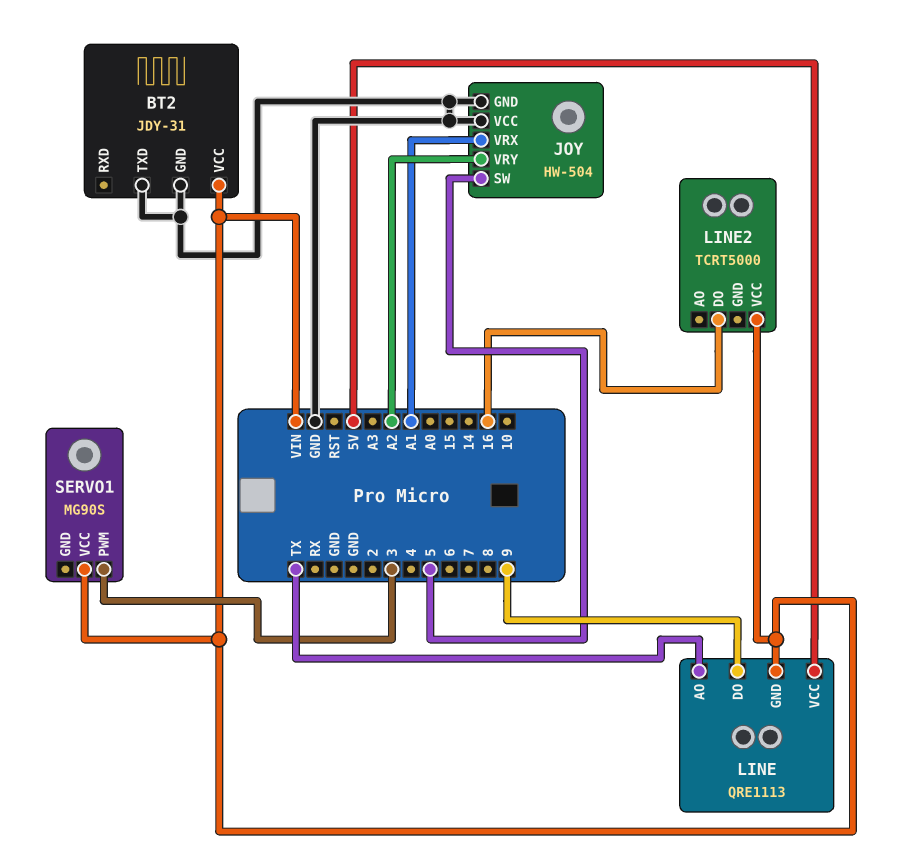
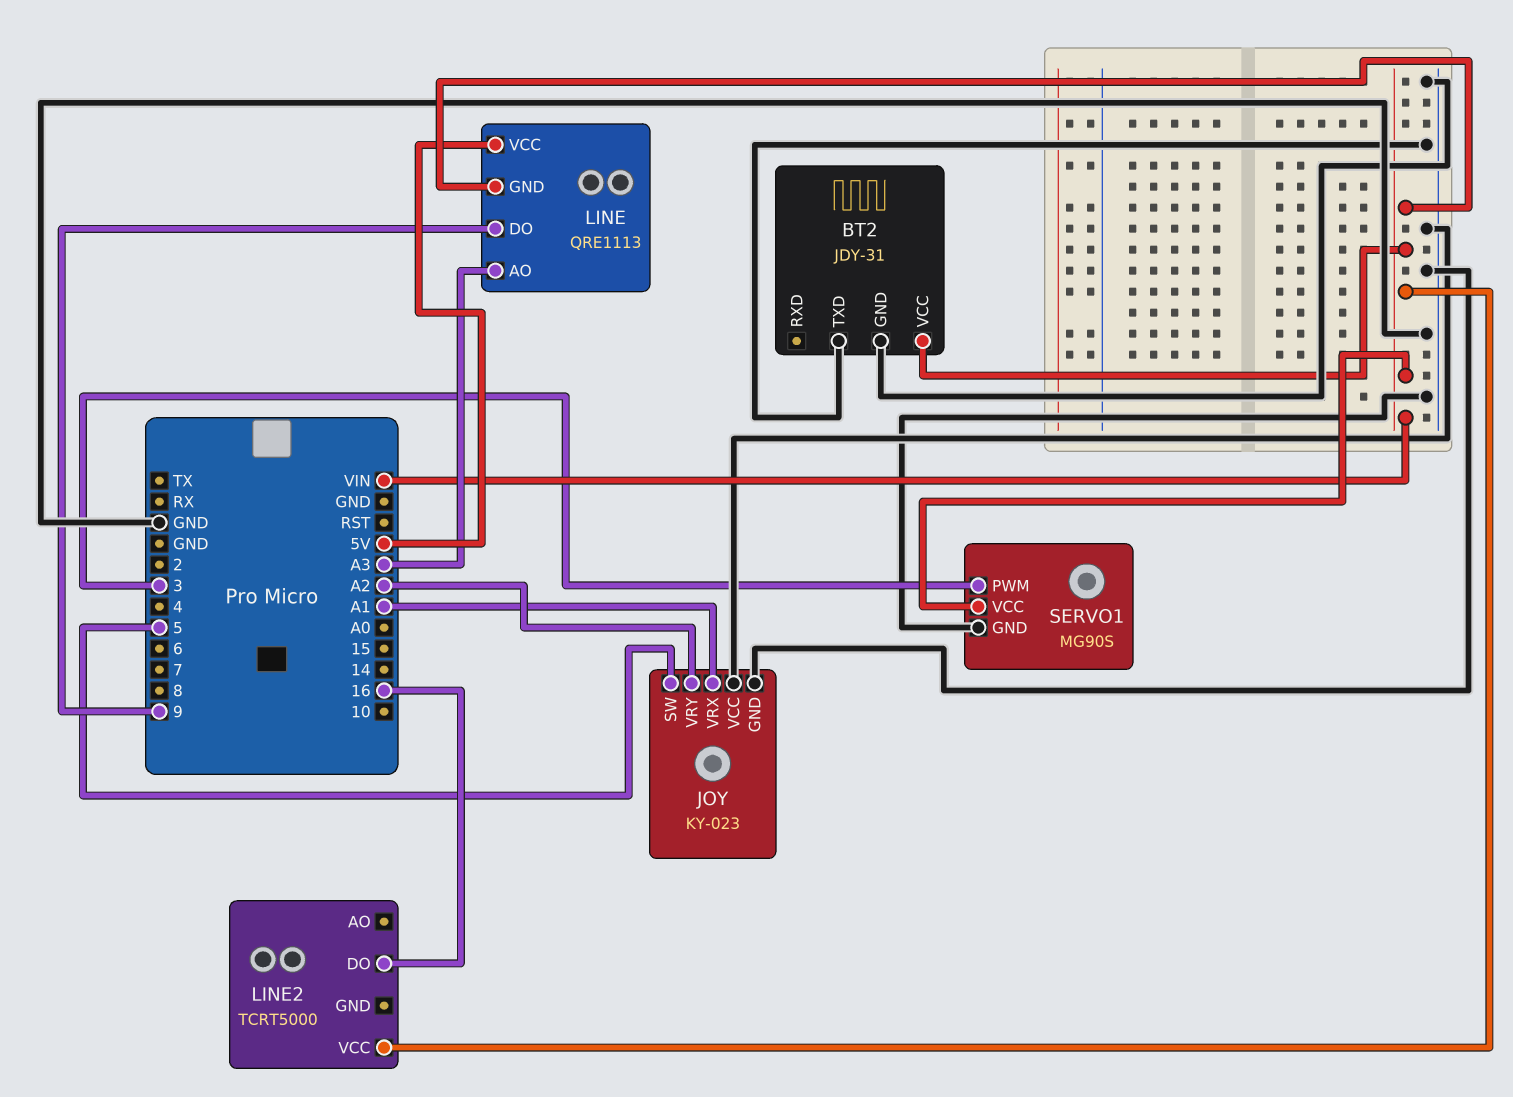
JOY: HW-504 -> KY-023
LINE pin AO: TX -> A3
SERVO1 pin GND: none -> GND

